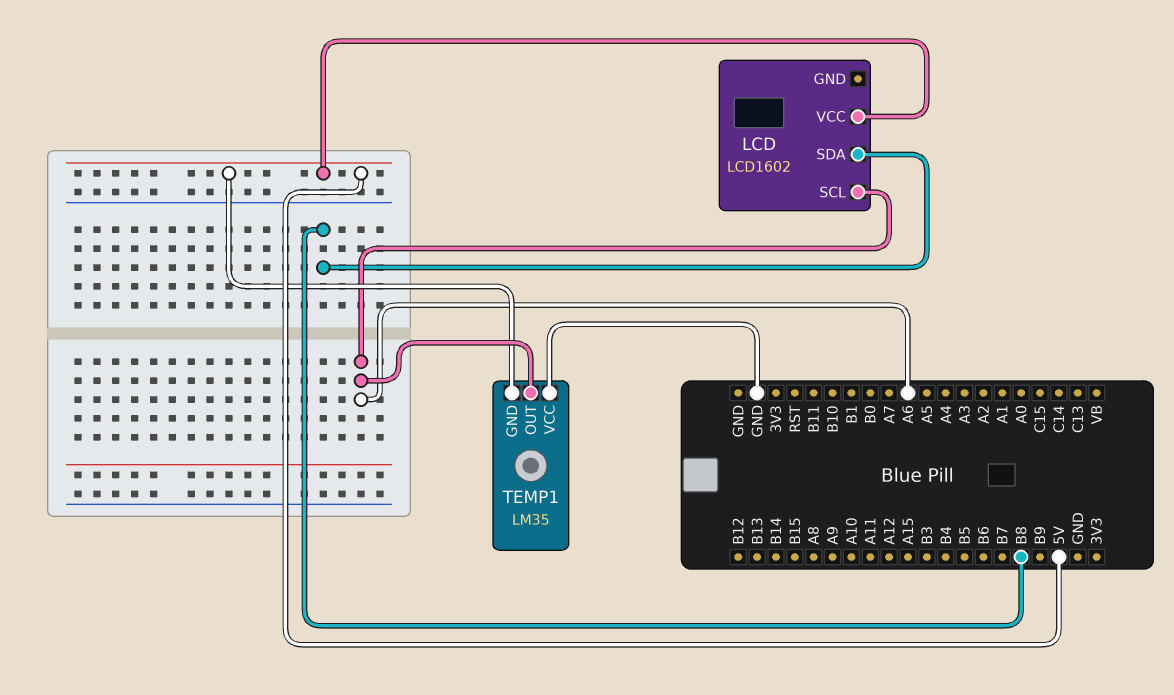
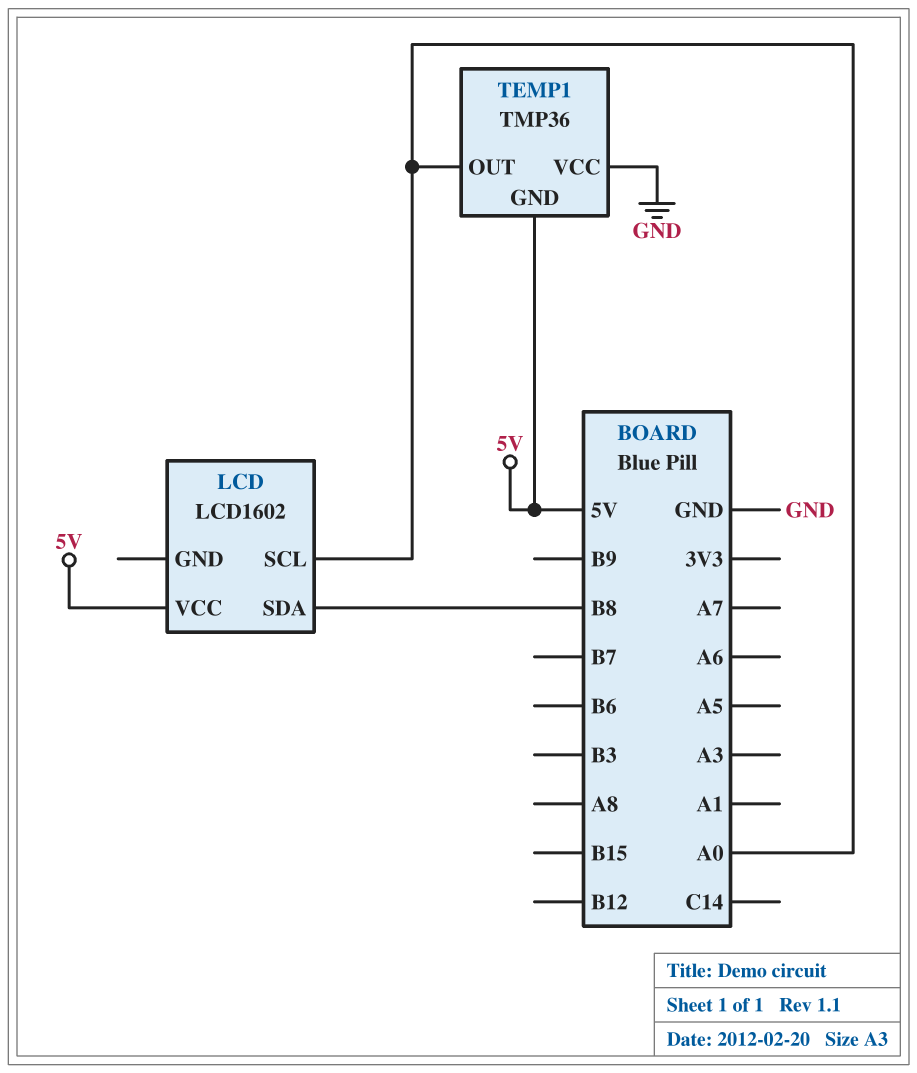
LCD pin SCL: A6 -> A0
TEMP1: LM35 -> TMP36
TEMP1 pin OUT: A6 -> A0

